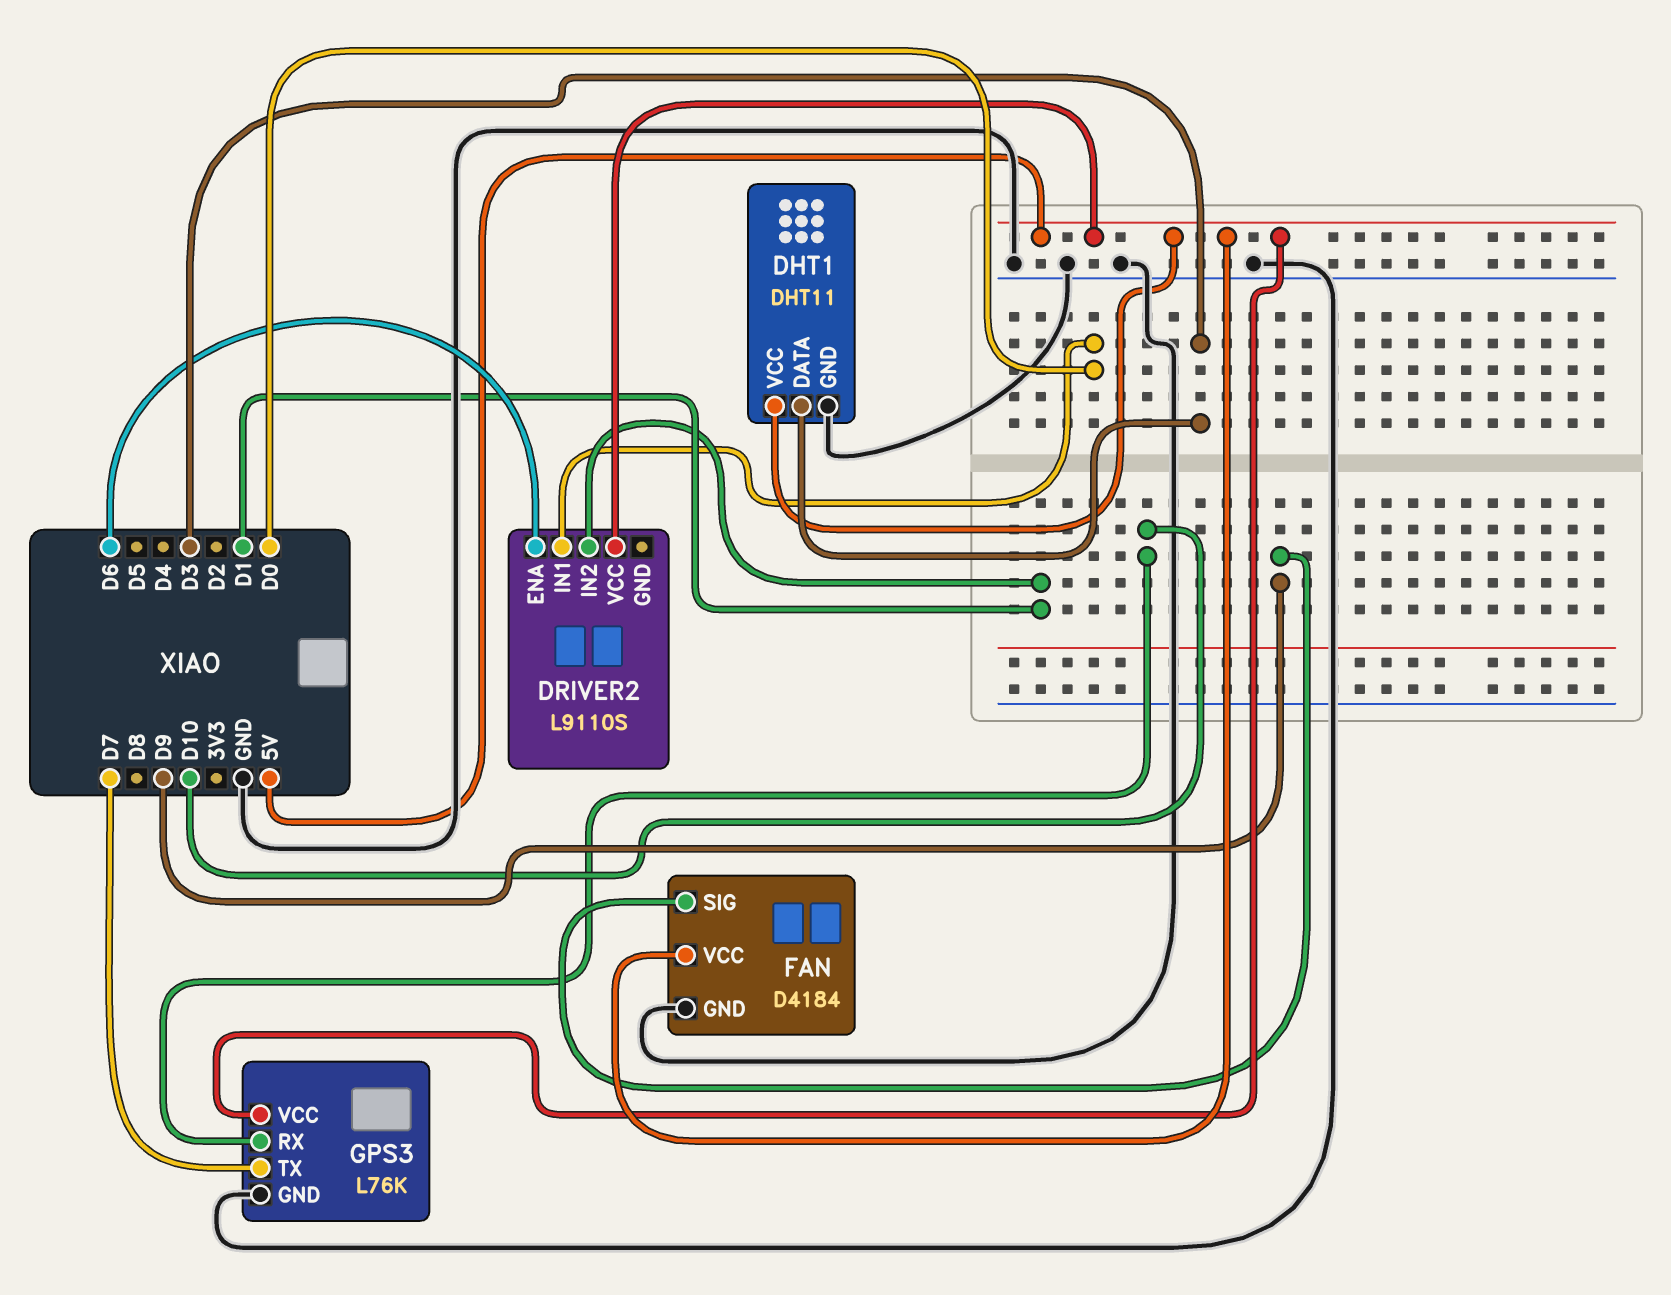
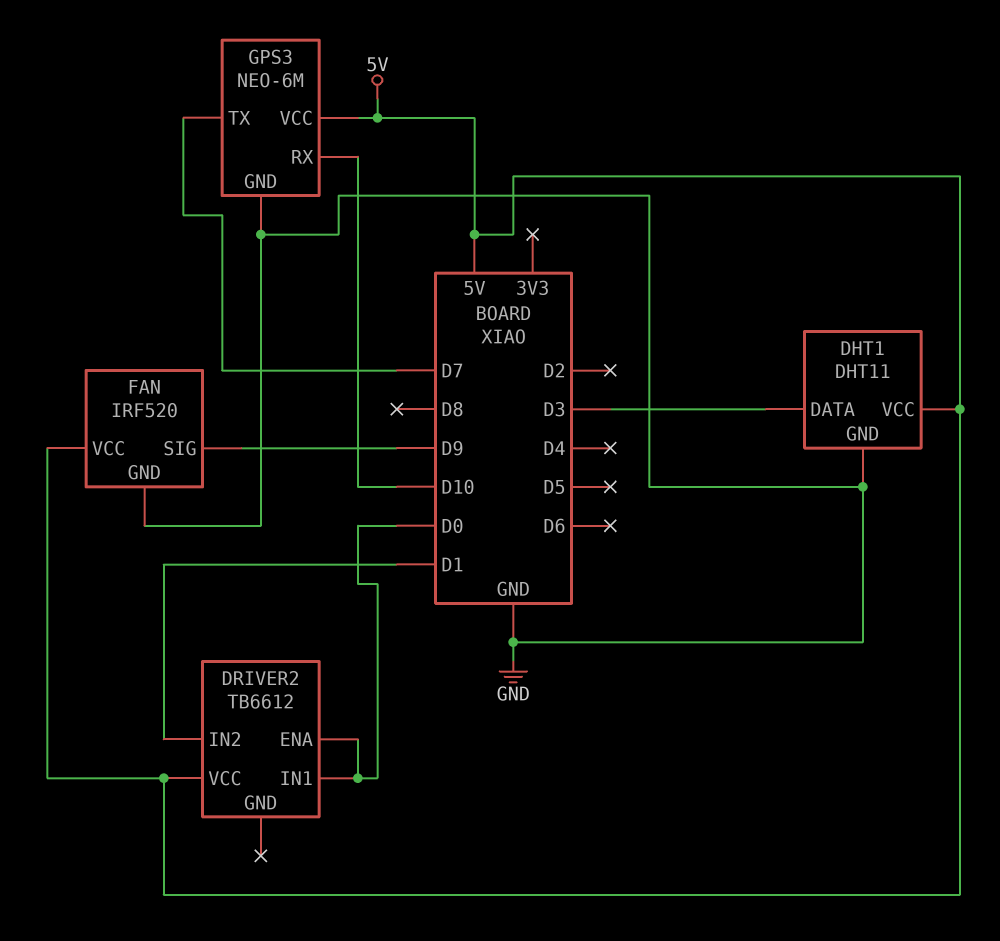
DRIVER2: L9110S -> TB6612
DRIVER2 pin ENA: D6 -> D0
FAN: D4184 -> IRF520
GPS3: L76K -> NEO-6M

